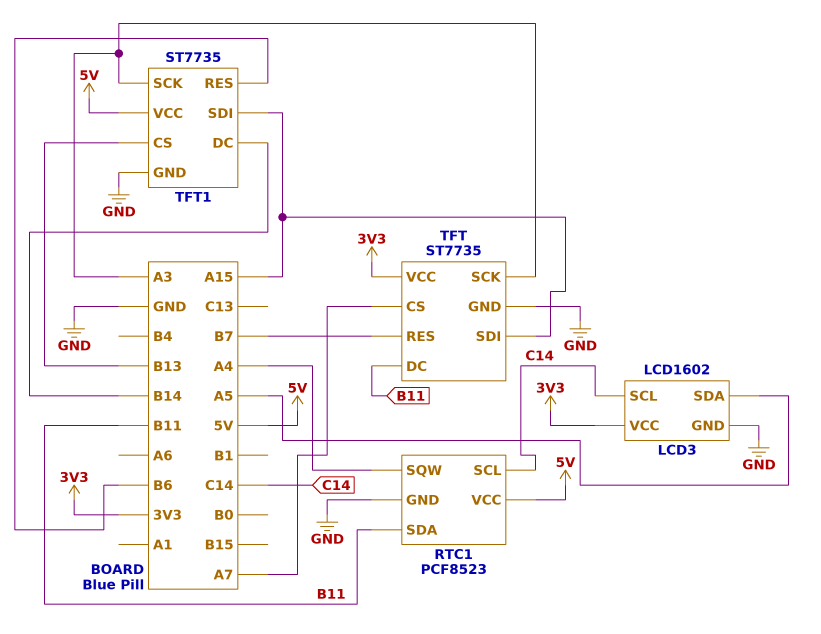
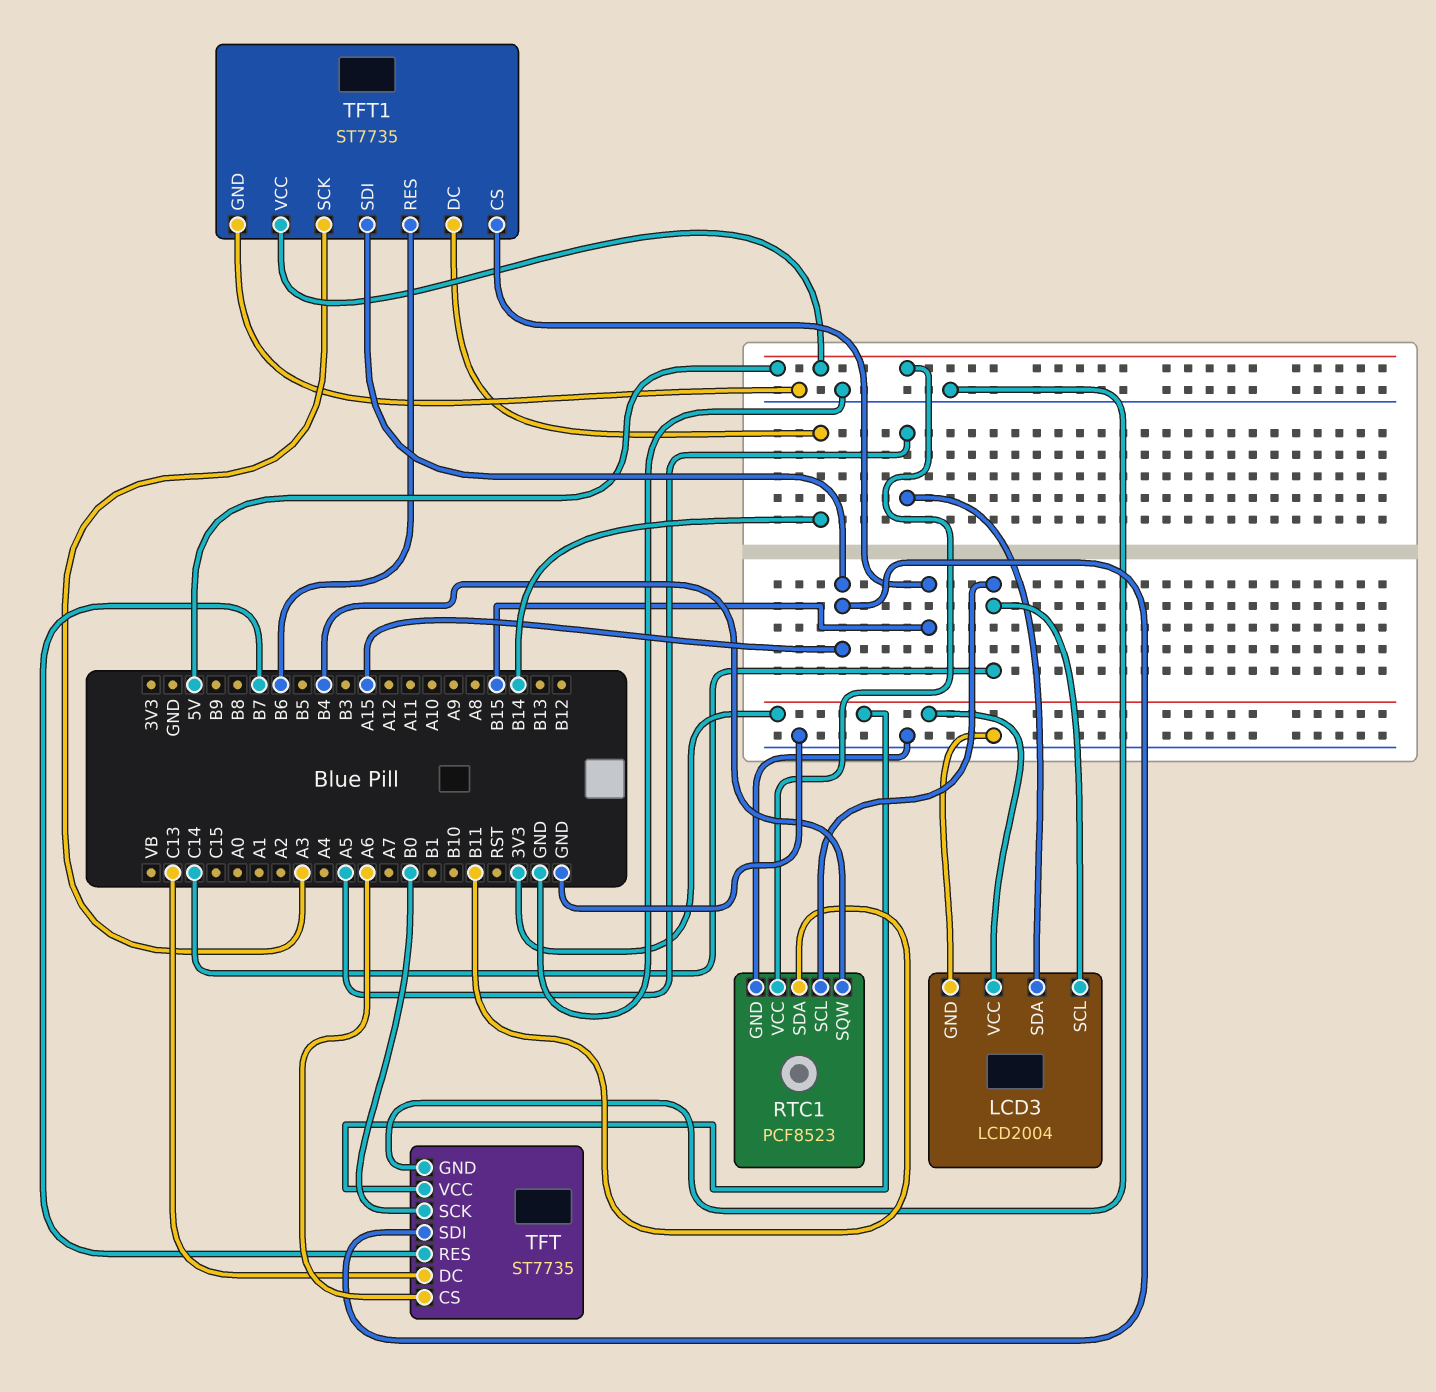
LCD3: LCD1602 -> LCD2004
RTC1 pin SQW: A4 -> B4
TFT pin CS: A7 -> A6
TFT pin DC: B11 -> C13
TFT pin SCK: A3 -> B0
TFT1 pin CS: B13 -> B15

